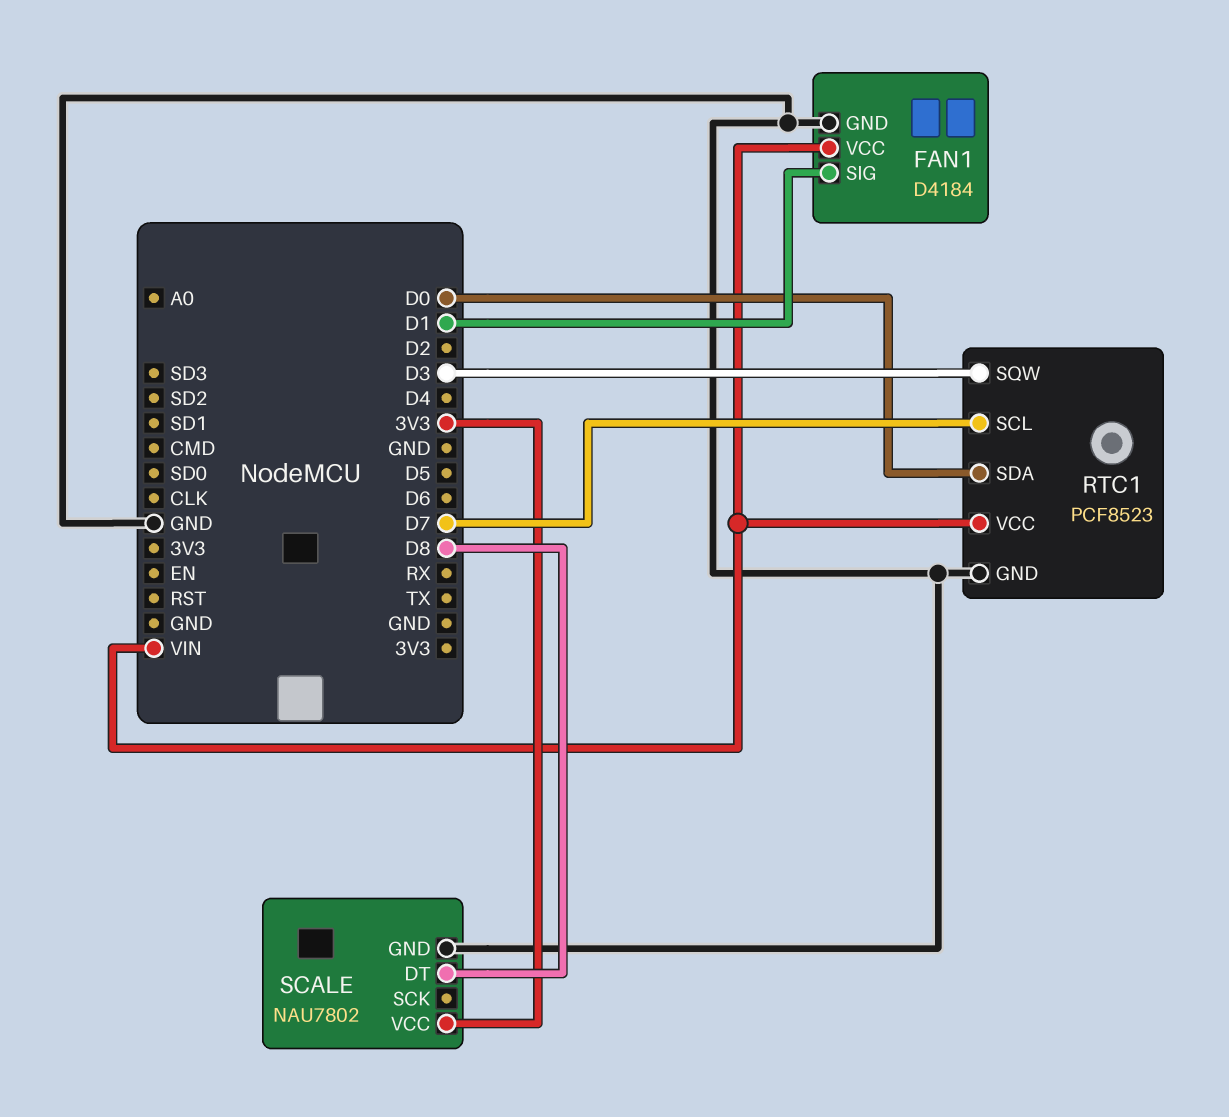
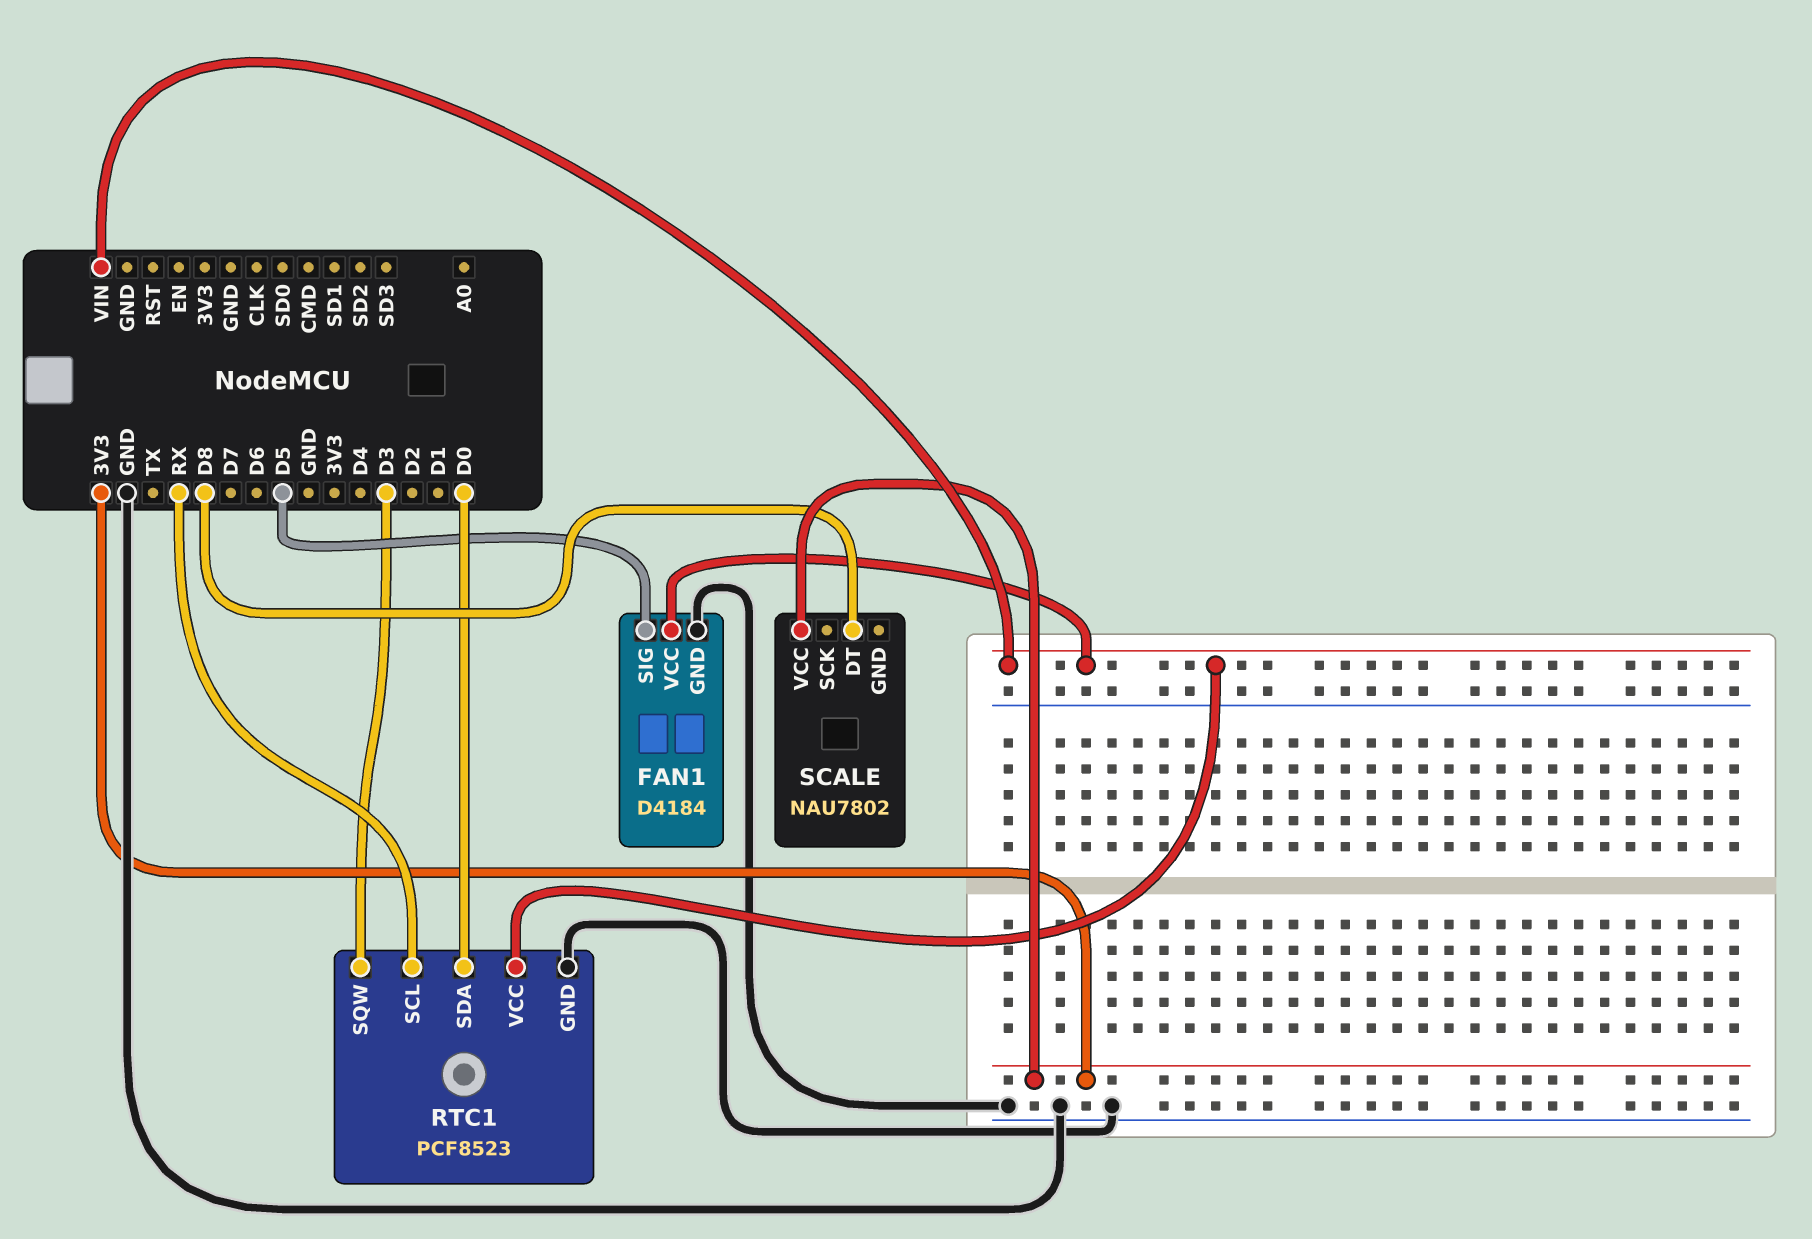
FAN1 pin SIG: D1 -> D5
RTC1 pin SCL: D7 -> RX
SCALE pin GND: GND -> none

